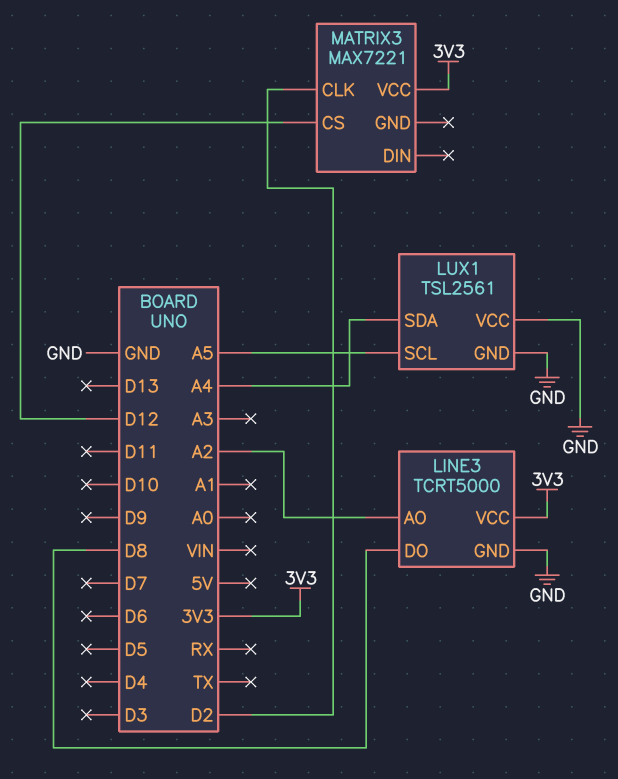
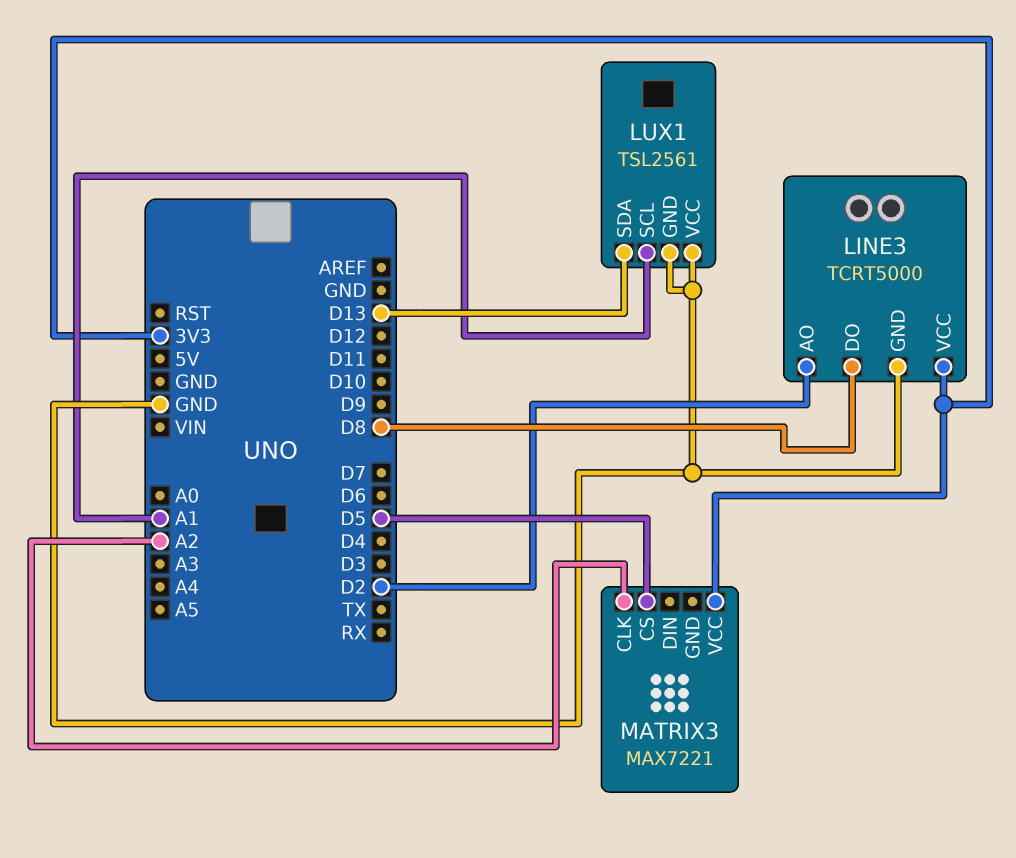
LINE3 pin AO: A2 -> D2
LUX1 pin SCL: A5 -> A1
LUX1 pin SDA: A4 -> D13
MATRIX3 pin CLK: D2 -> A2
MATRIX3 pin CS: D12 -> D5

